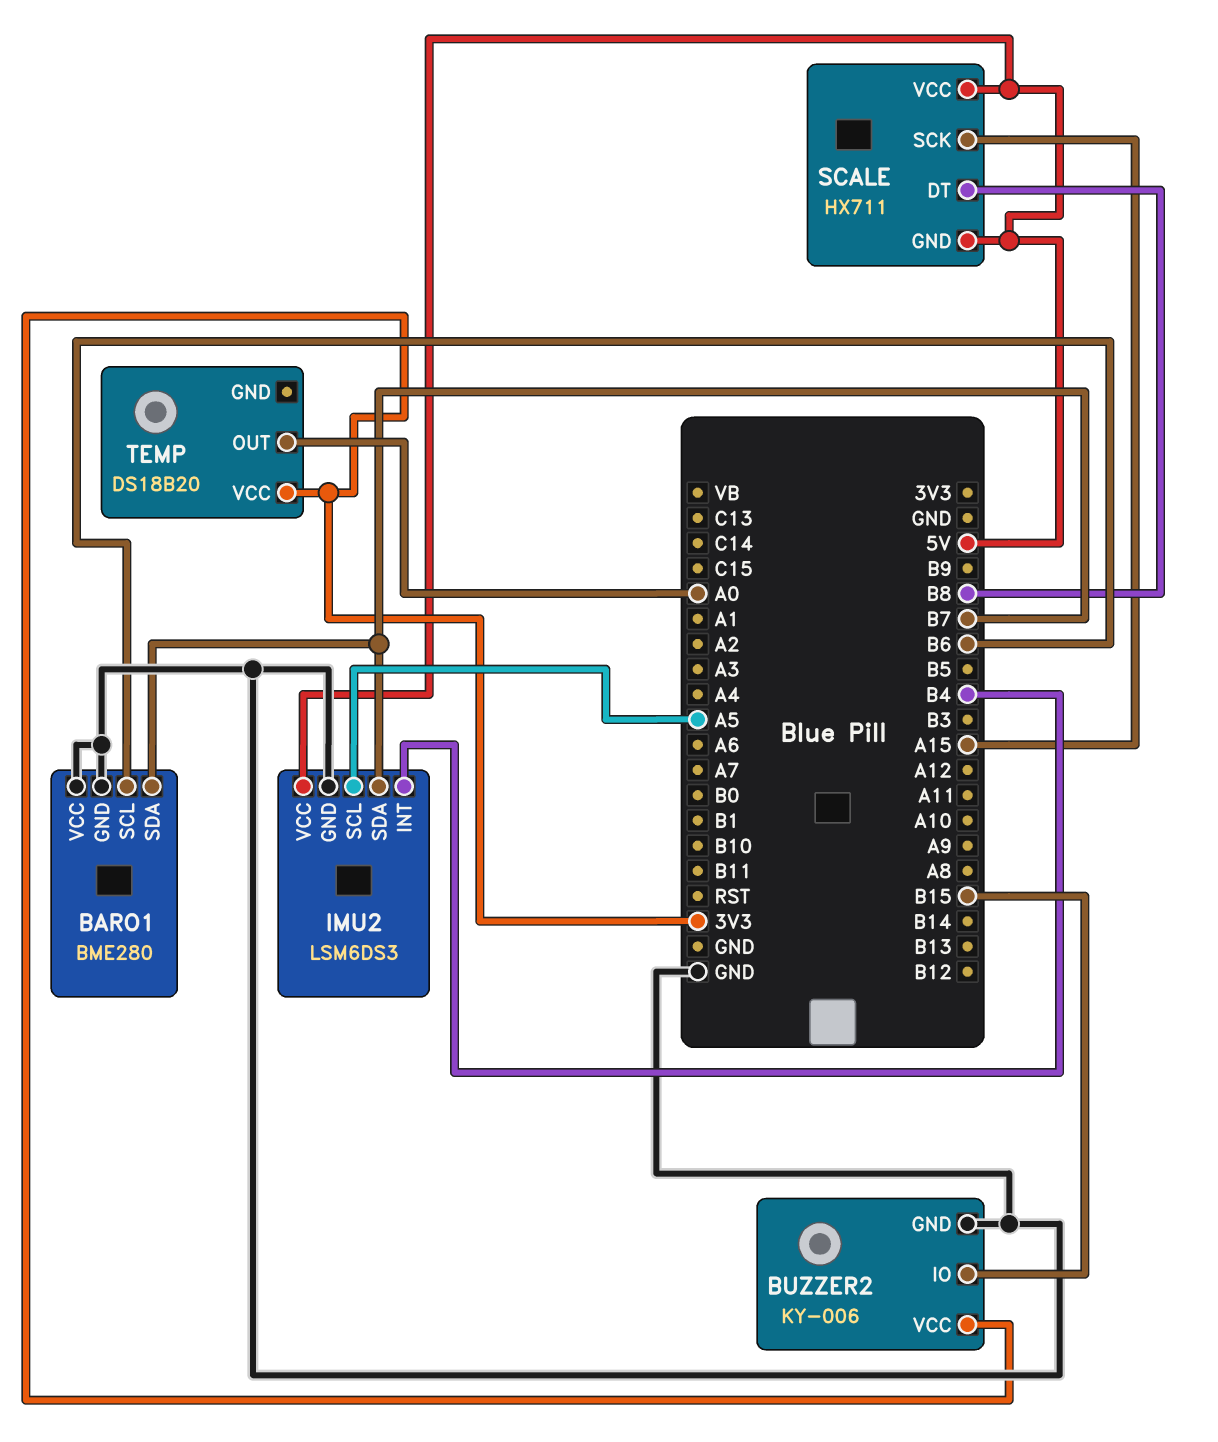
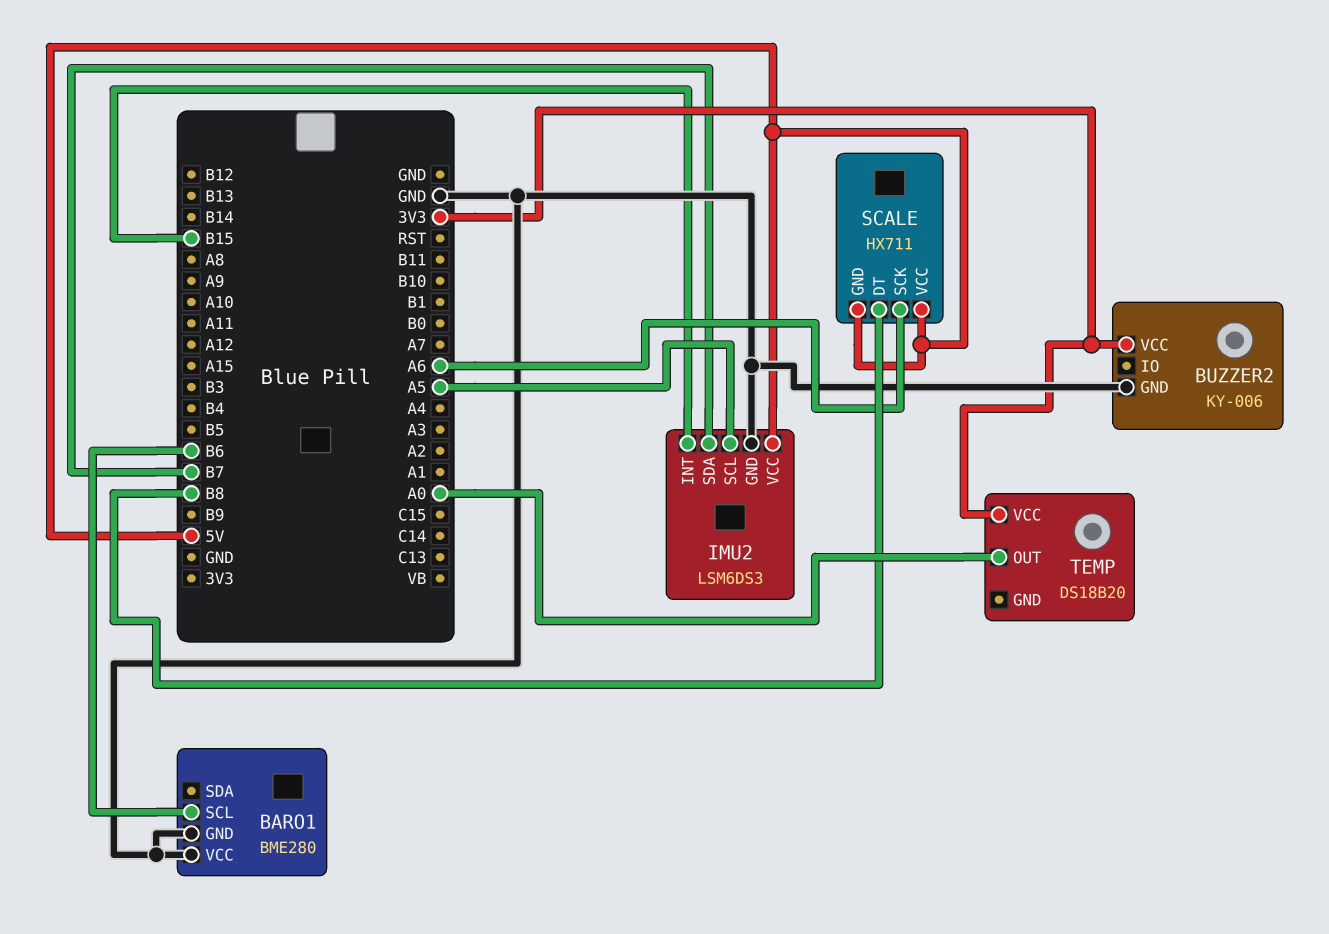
BARO1 pin SDA: B7 -> none
BUZZER2 pin IO: B15 -> none
IMU2 pin INT: B4 -> B15
SCALE pin SCK: A15 -> A6

